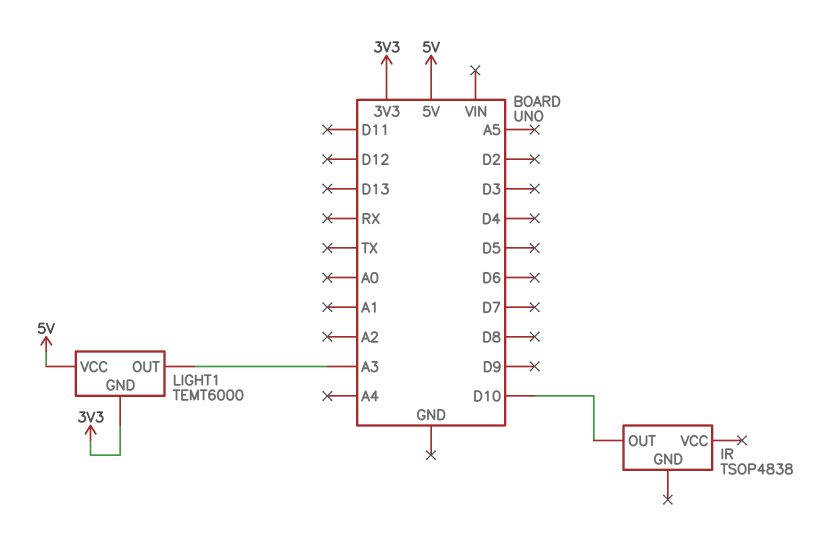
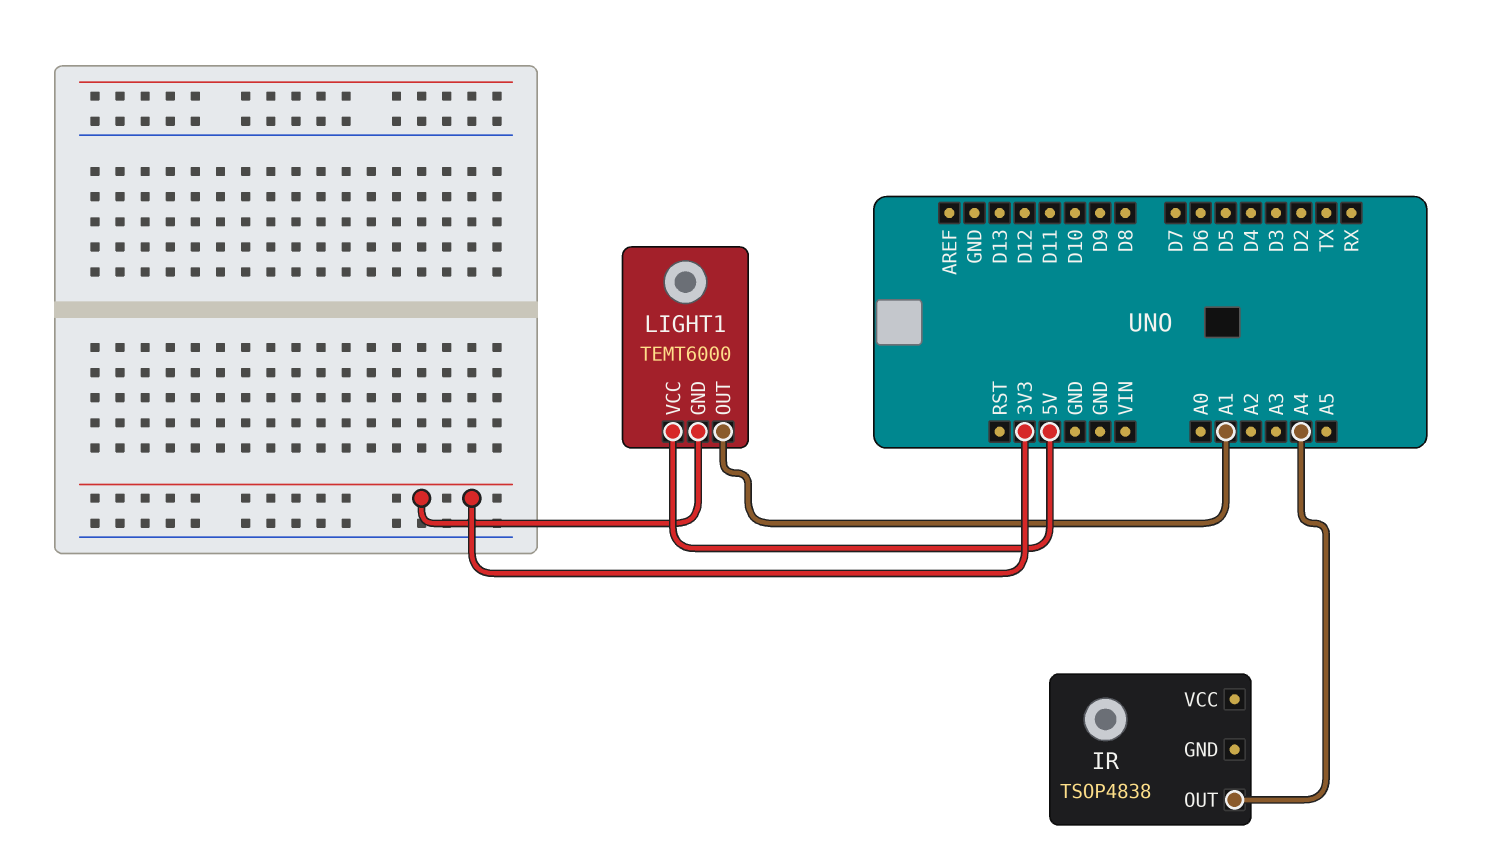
IR pin OUT: D10 -> A4
LIGHT1 pin OUT: A3 -> A1

